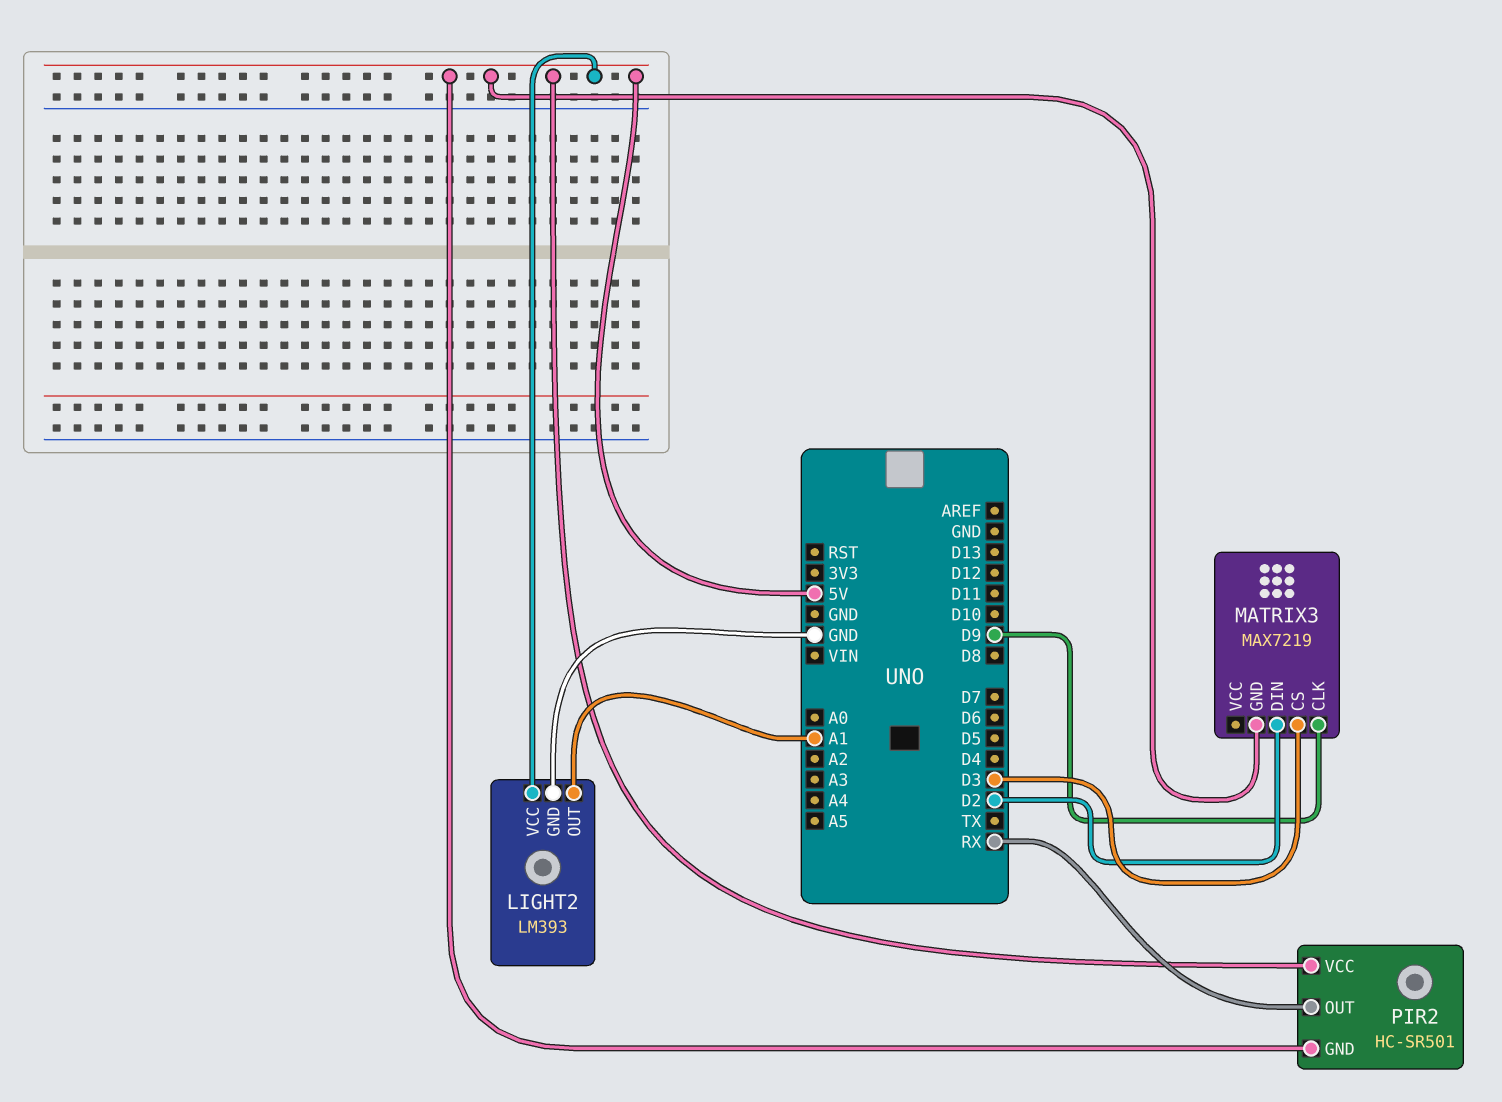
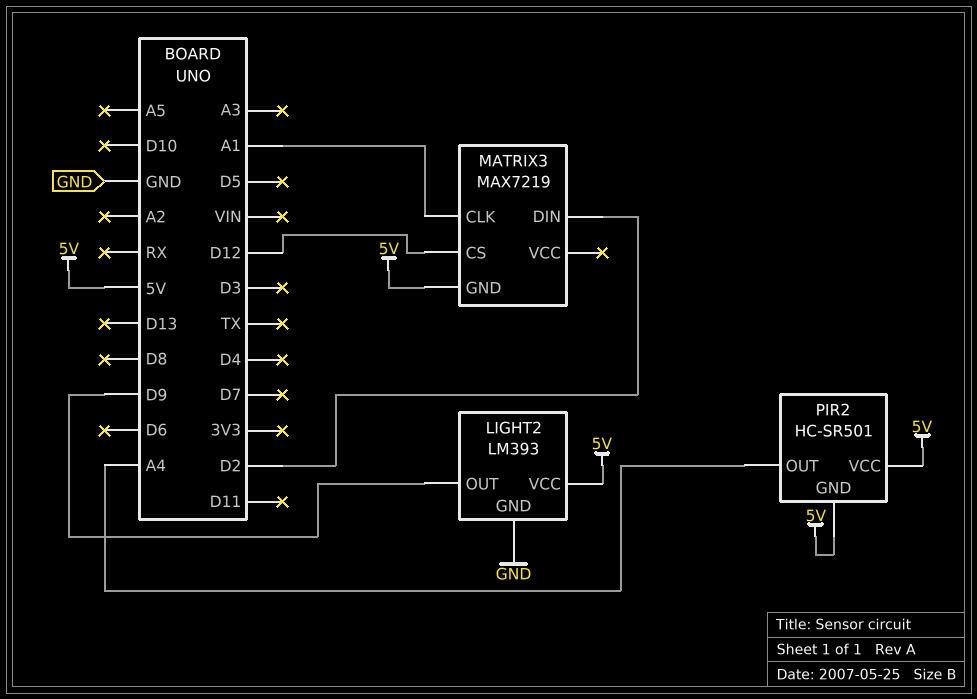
LIGHT2 pin OUT: A1 -> D9
MATRIX3 pin CLK: D9 -> A1
MATRIX3 pin CS: D3 -> D12
PIR2 pin OUT: RX -> A4

